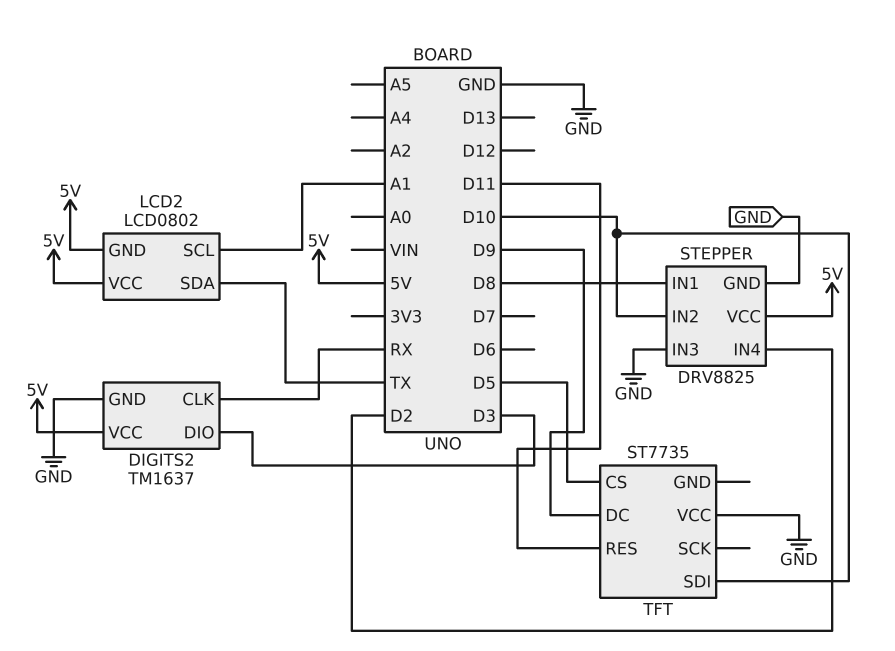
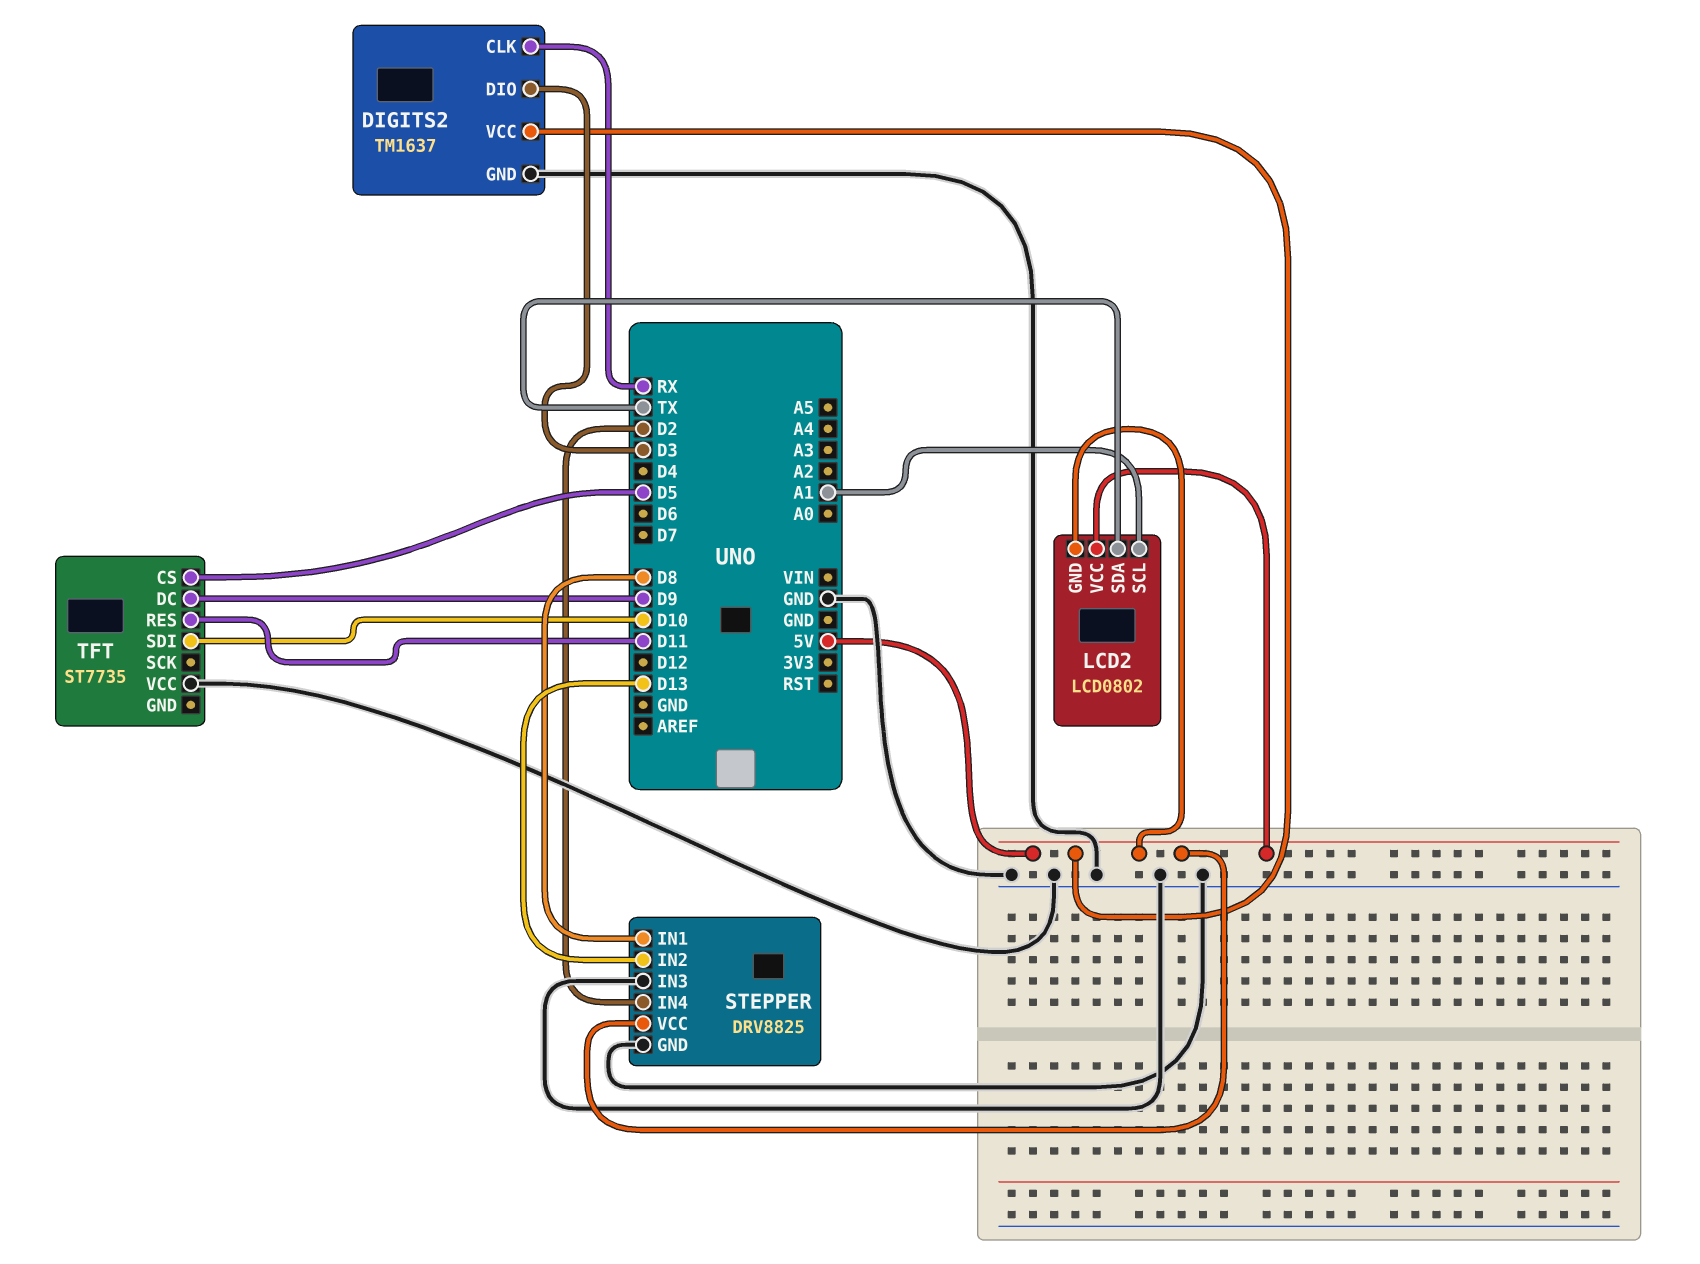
STEPPER pin IN2: D10 -> D13

